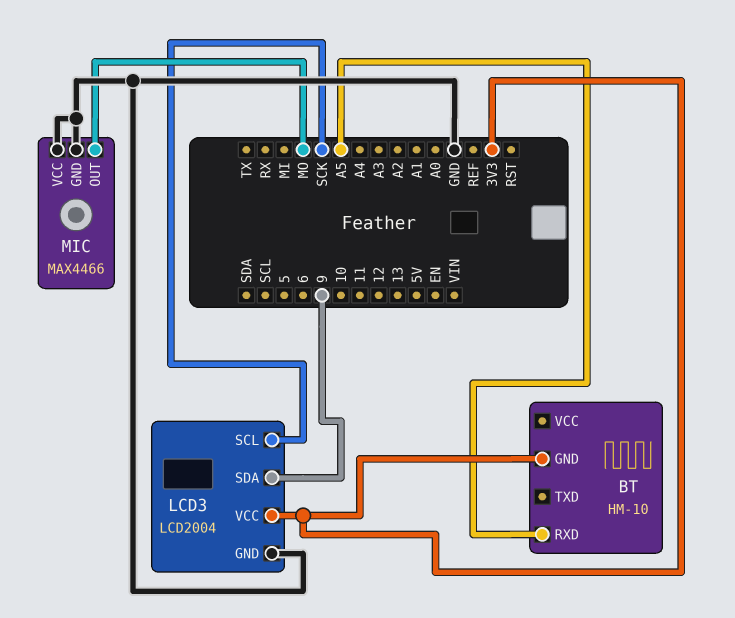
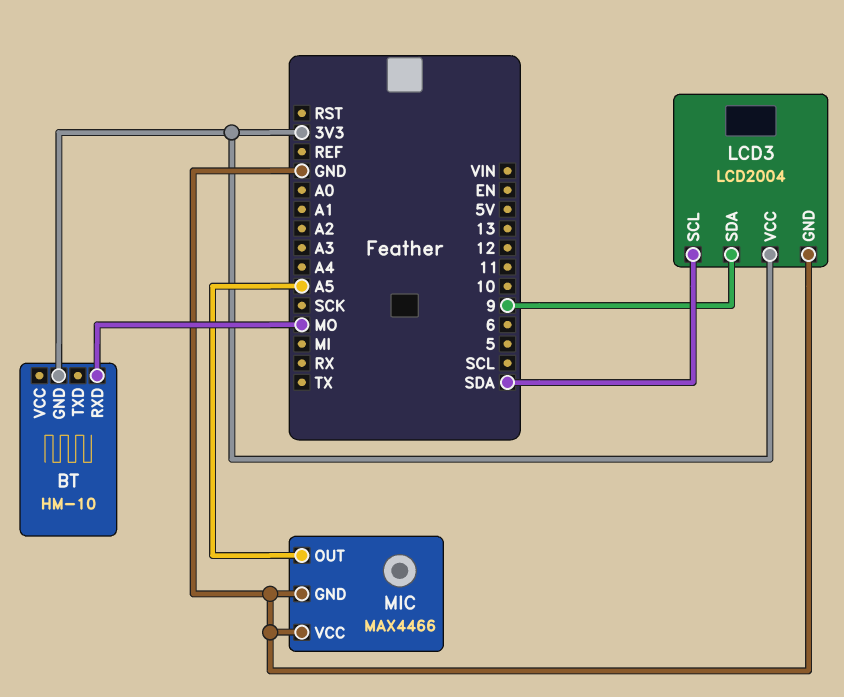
BT pin RXD: A5 -> MO
LCD3 pin SCL: SCK -> SDA
MIC pin OUT: MO -> A5

